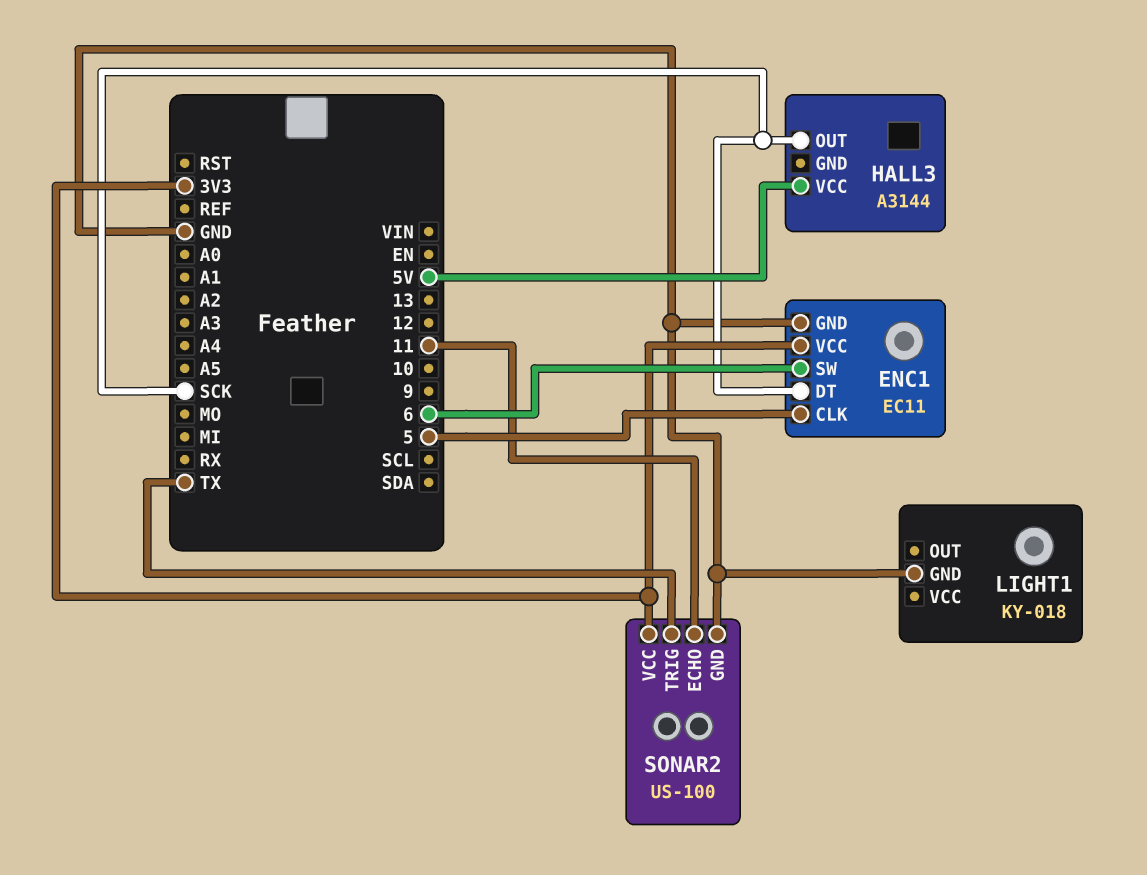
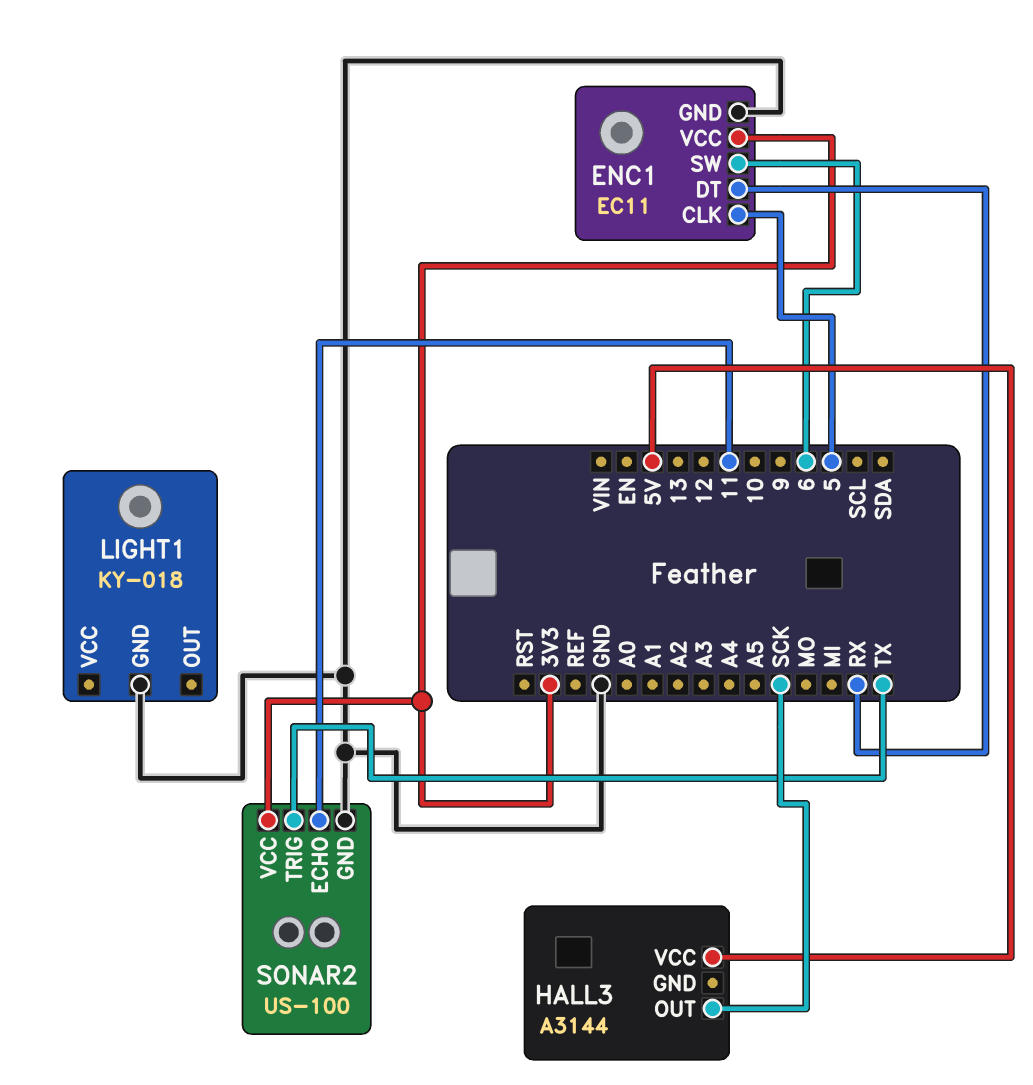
ENC1 pin DT: SCK -> RX

